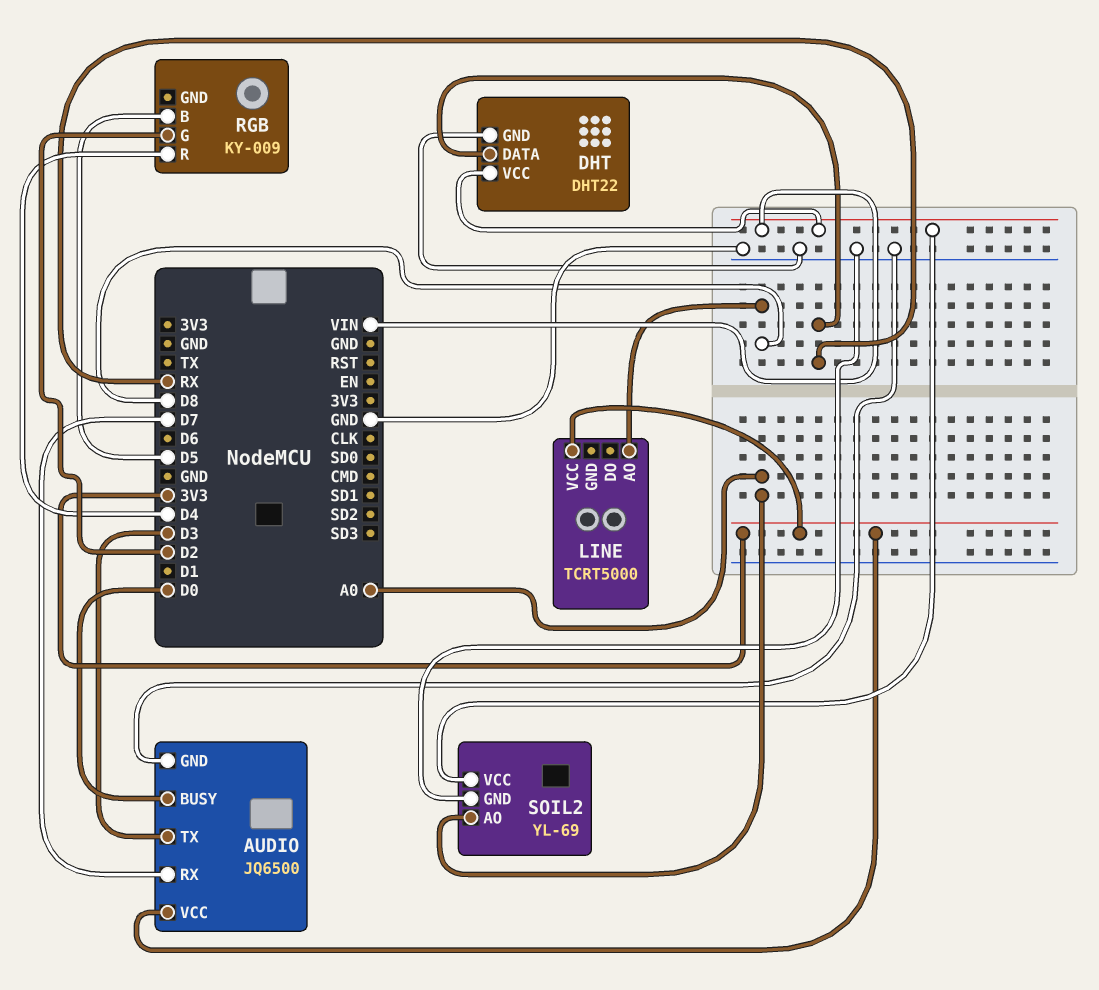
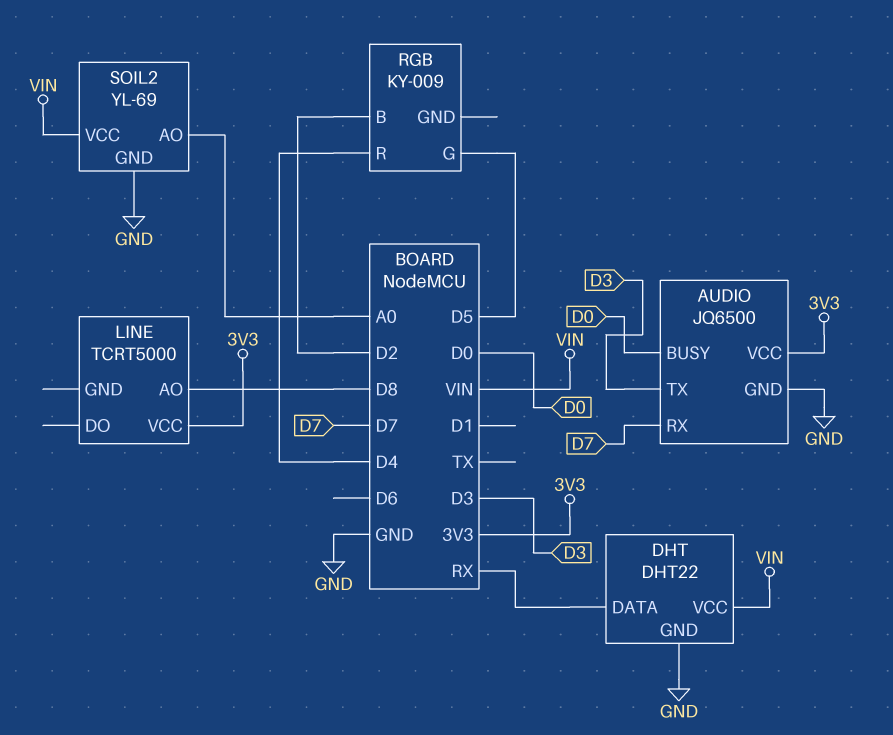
RGB pin B: D5 -> D2
RGB pin G: D2 -> D5

